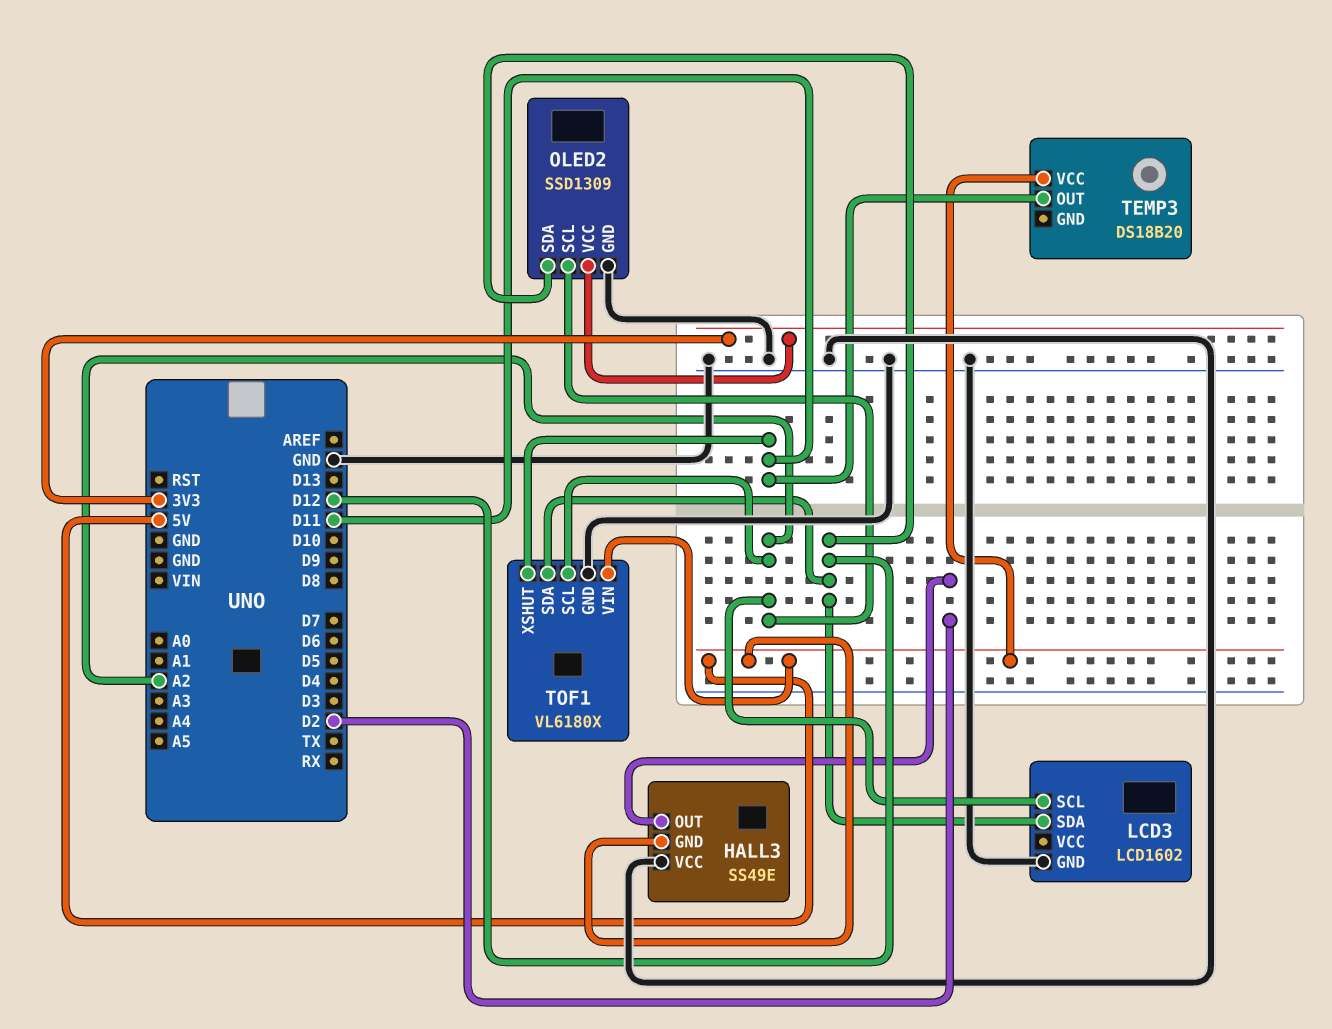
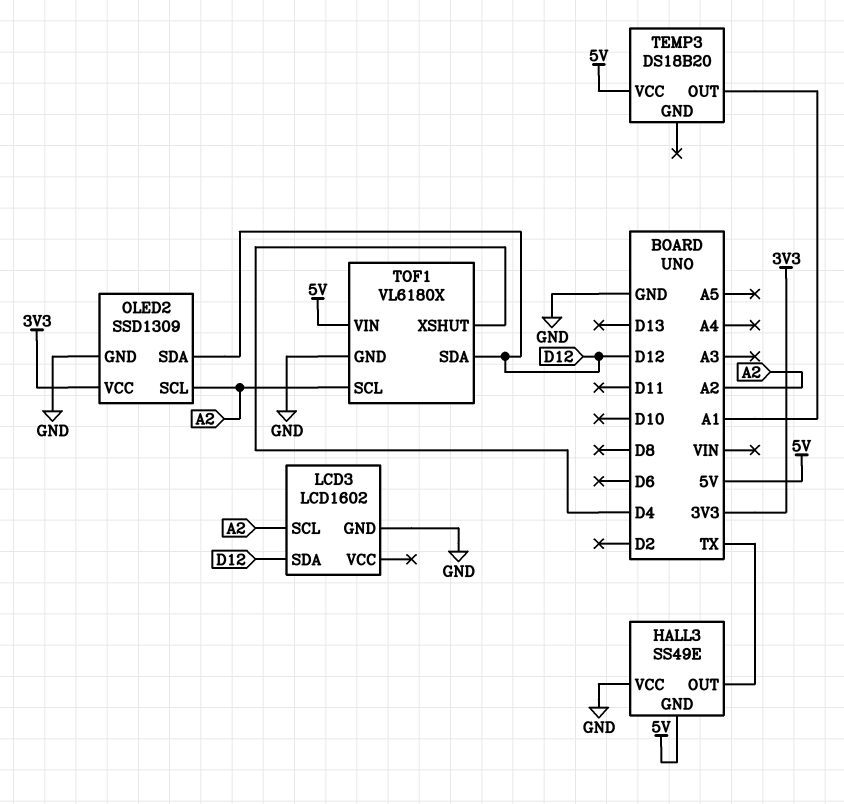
HALL3 pin OUT: D2 -> TX
TEMP3 pin OUT: D11 -> A1
TOF1 pin XSHUT: D11 -> D4

